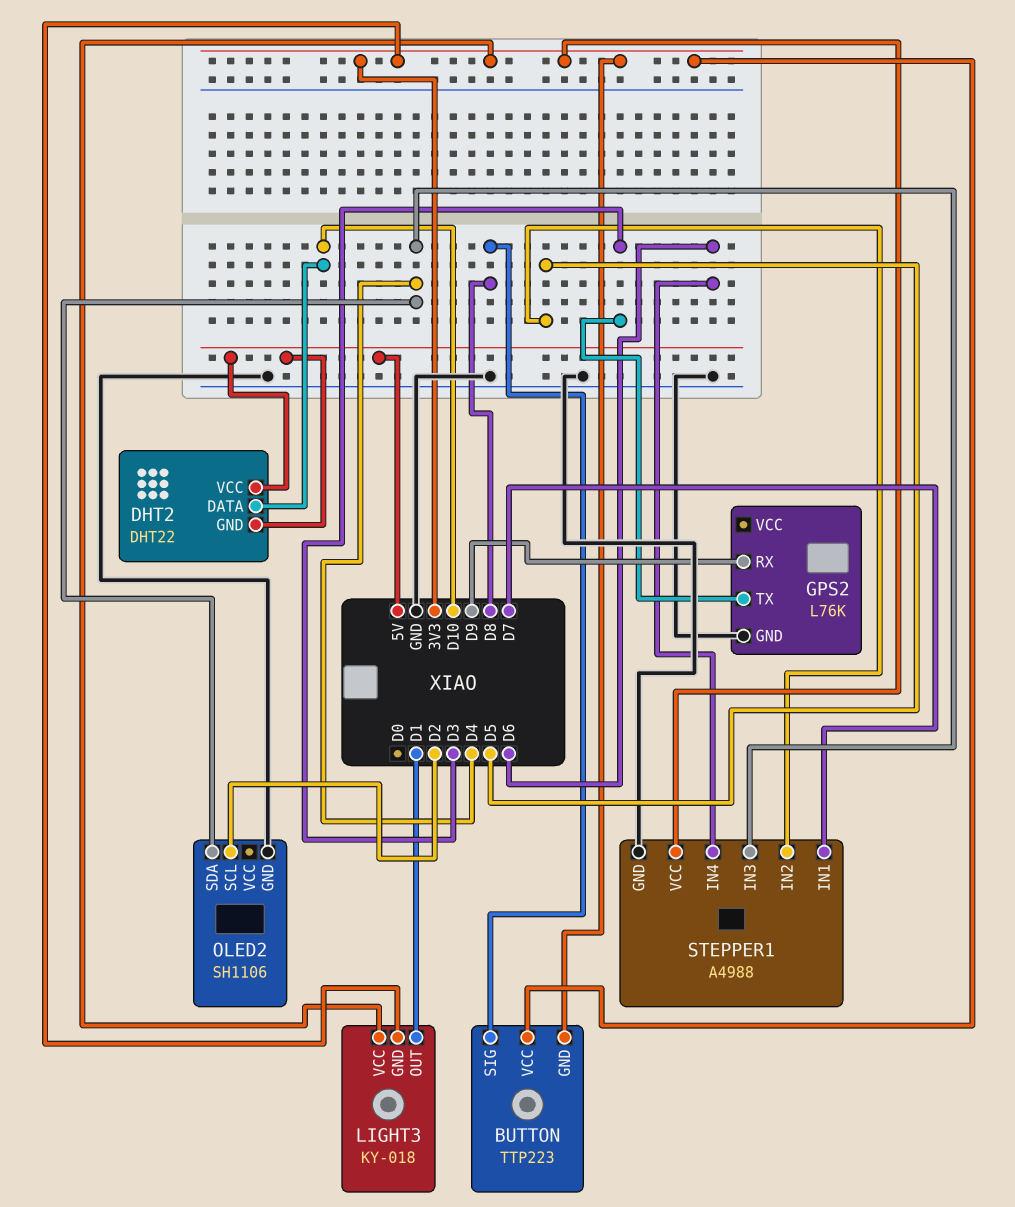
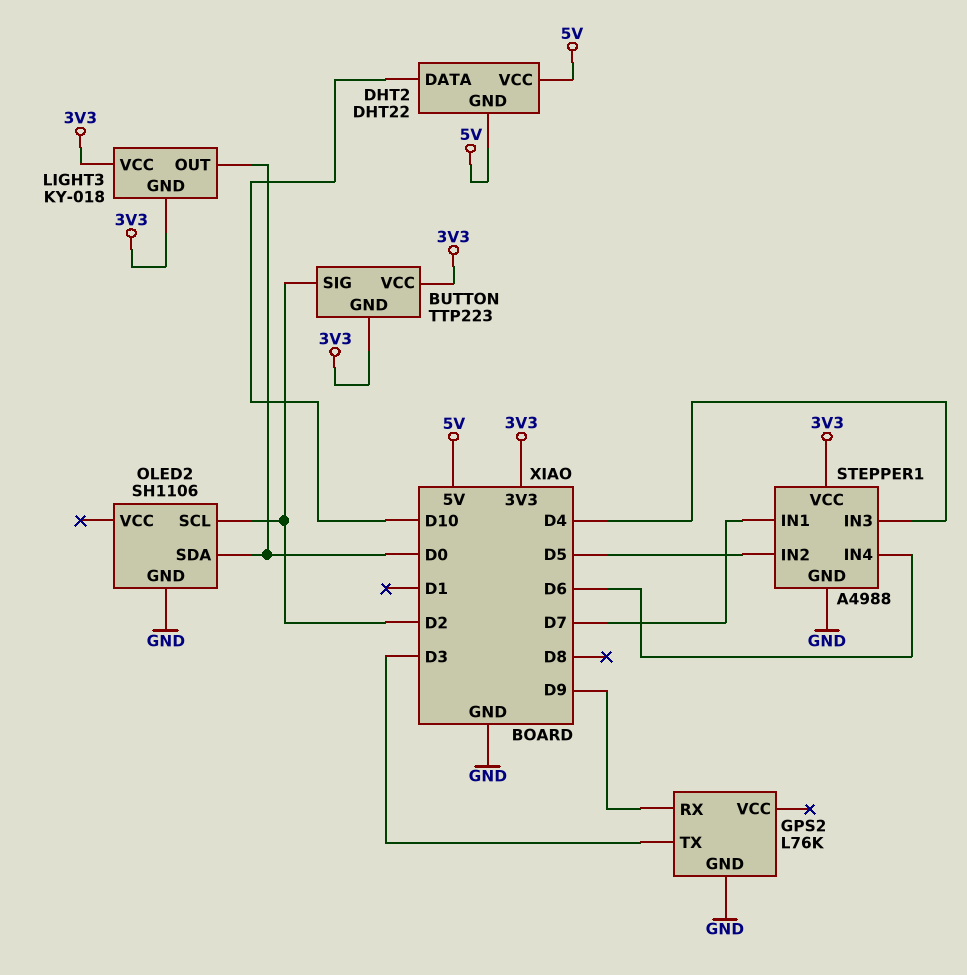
BUTTON pin SIG: D8 -> D2
LIGHT3 pin OUT: D1 -> D0
OLED2 pin SDA: D4 -> D0

